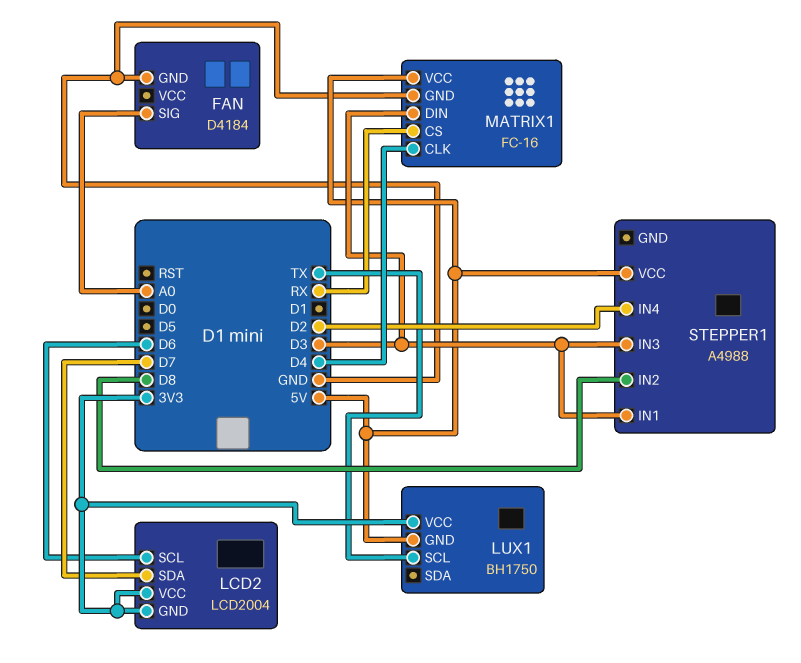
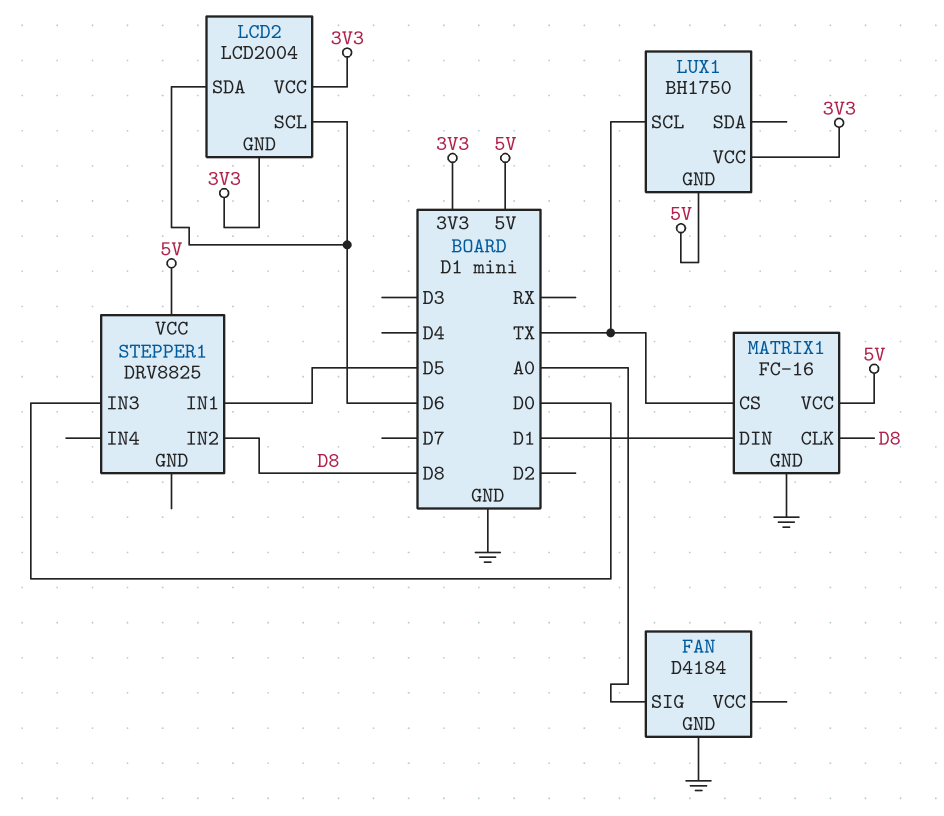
LCD2 pin SDA: D7 -> D6
MATRIX1 pin CLK: D4 -> D8
MATRIX1 pin CS: RX -> TX
MATRIX1 pin DIN: D3 -> D1
STEPPER1: A4988 -> DRV8825
STEPPER1 pin IN1: D3 -> D5
STEPPER1 pin IN3: D3 -> D0
STEPPER1 pin IN4: D2 -> none

